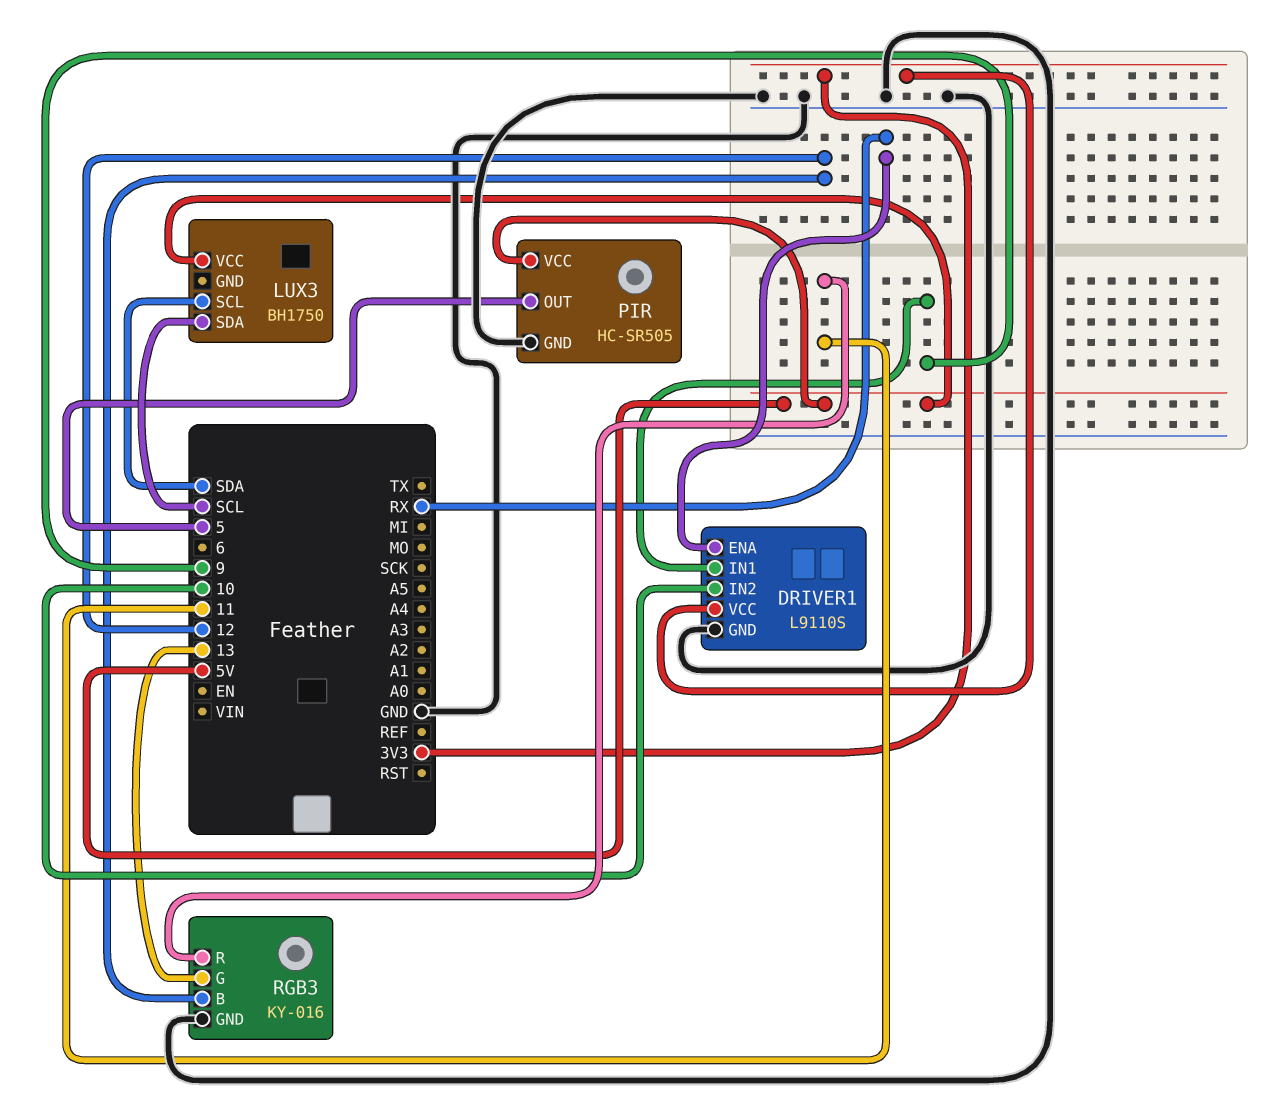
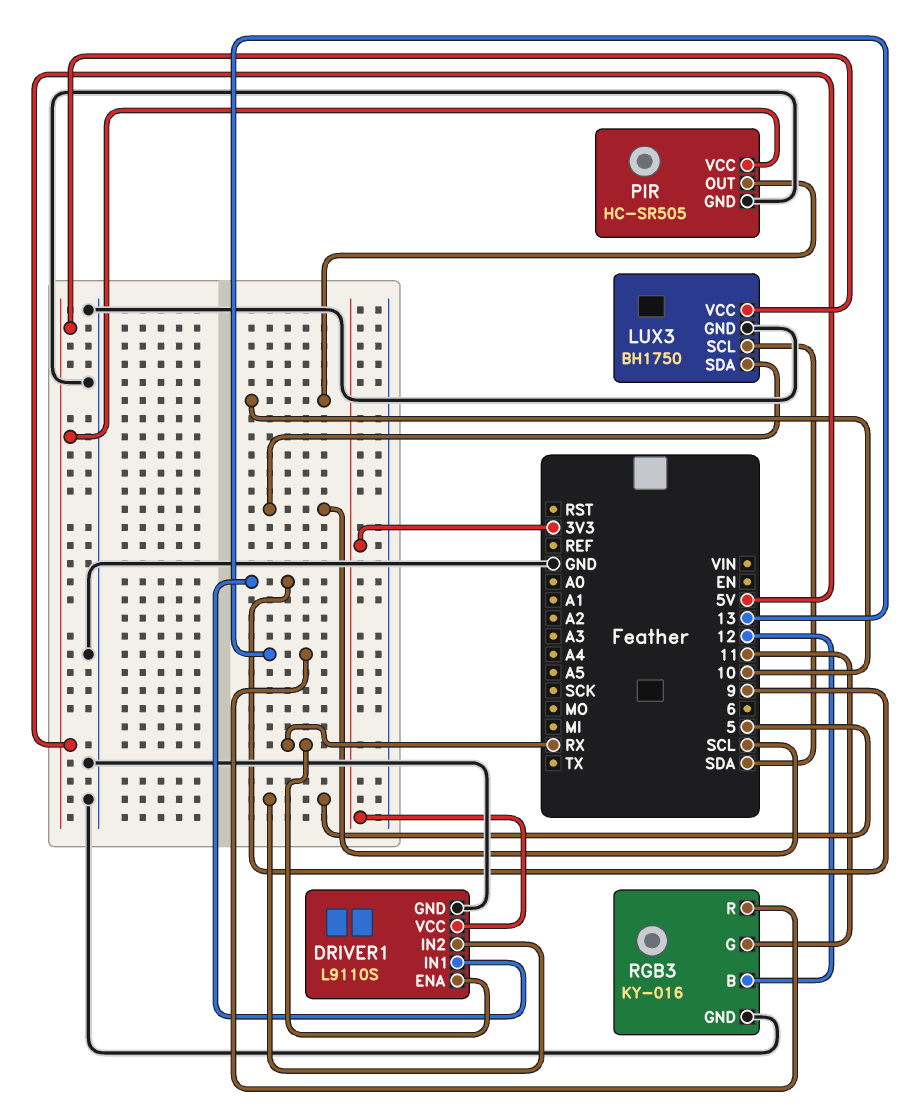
DRIVER1 pin IN2: 10 -> 5
LUX3 pin GND: none -> GND
PIR pin OUT: 5 -> 10
RGB3 pin G: 13 -> 11
RGB3 pin R: 11 -> 13

